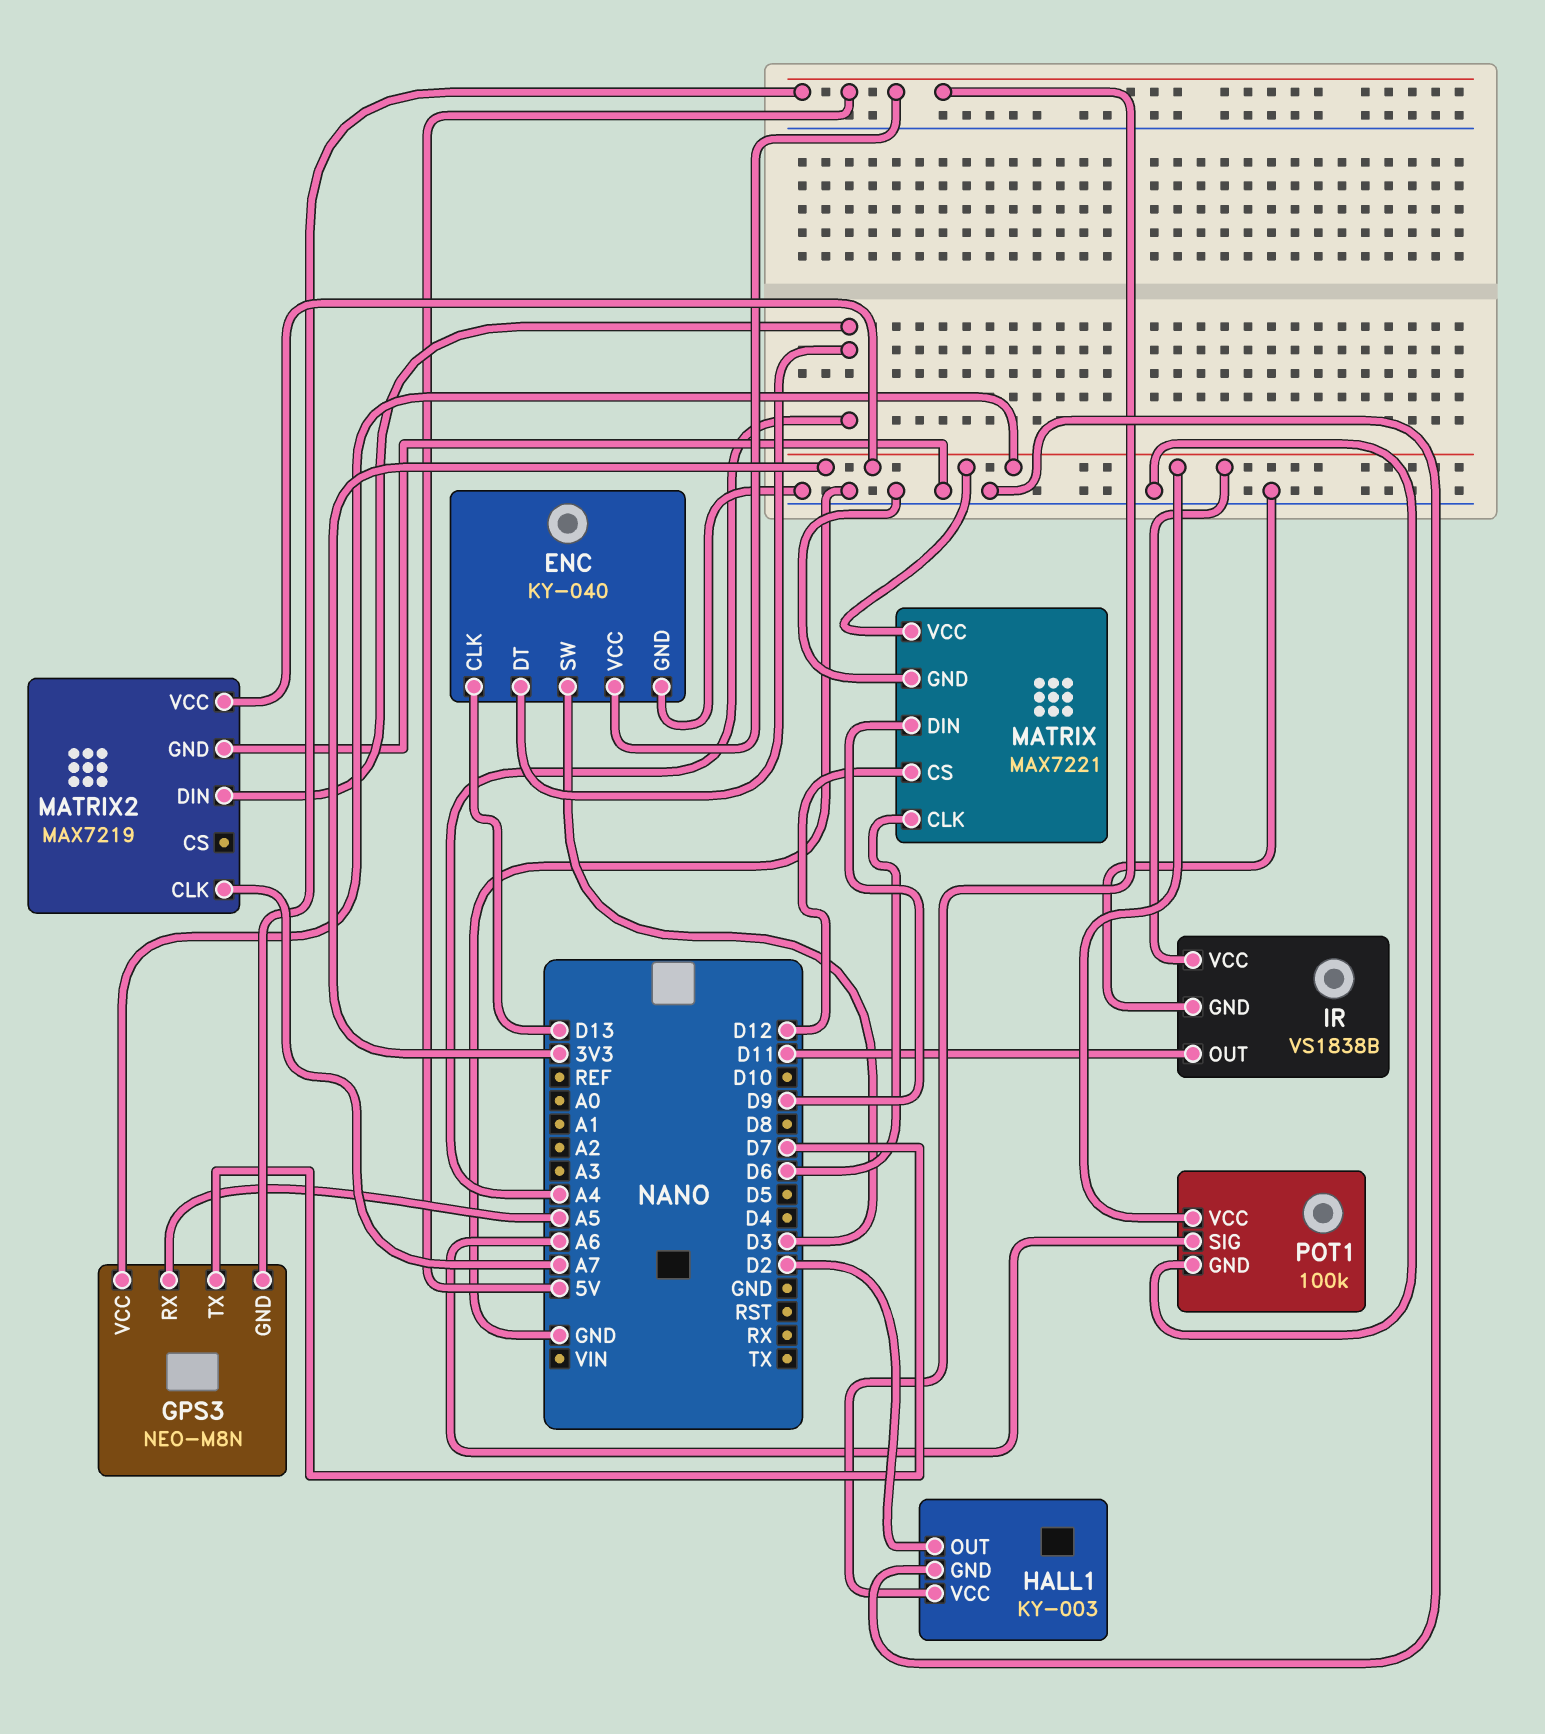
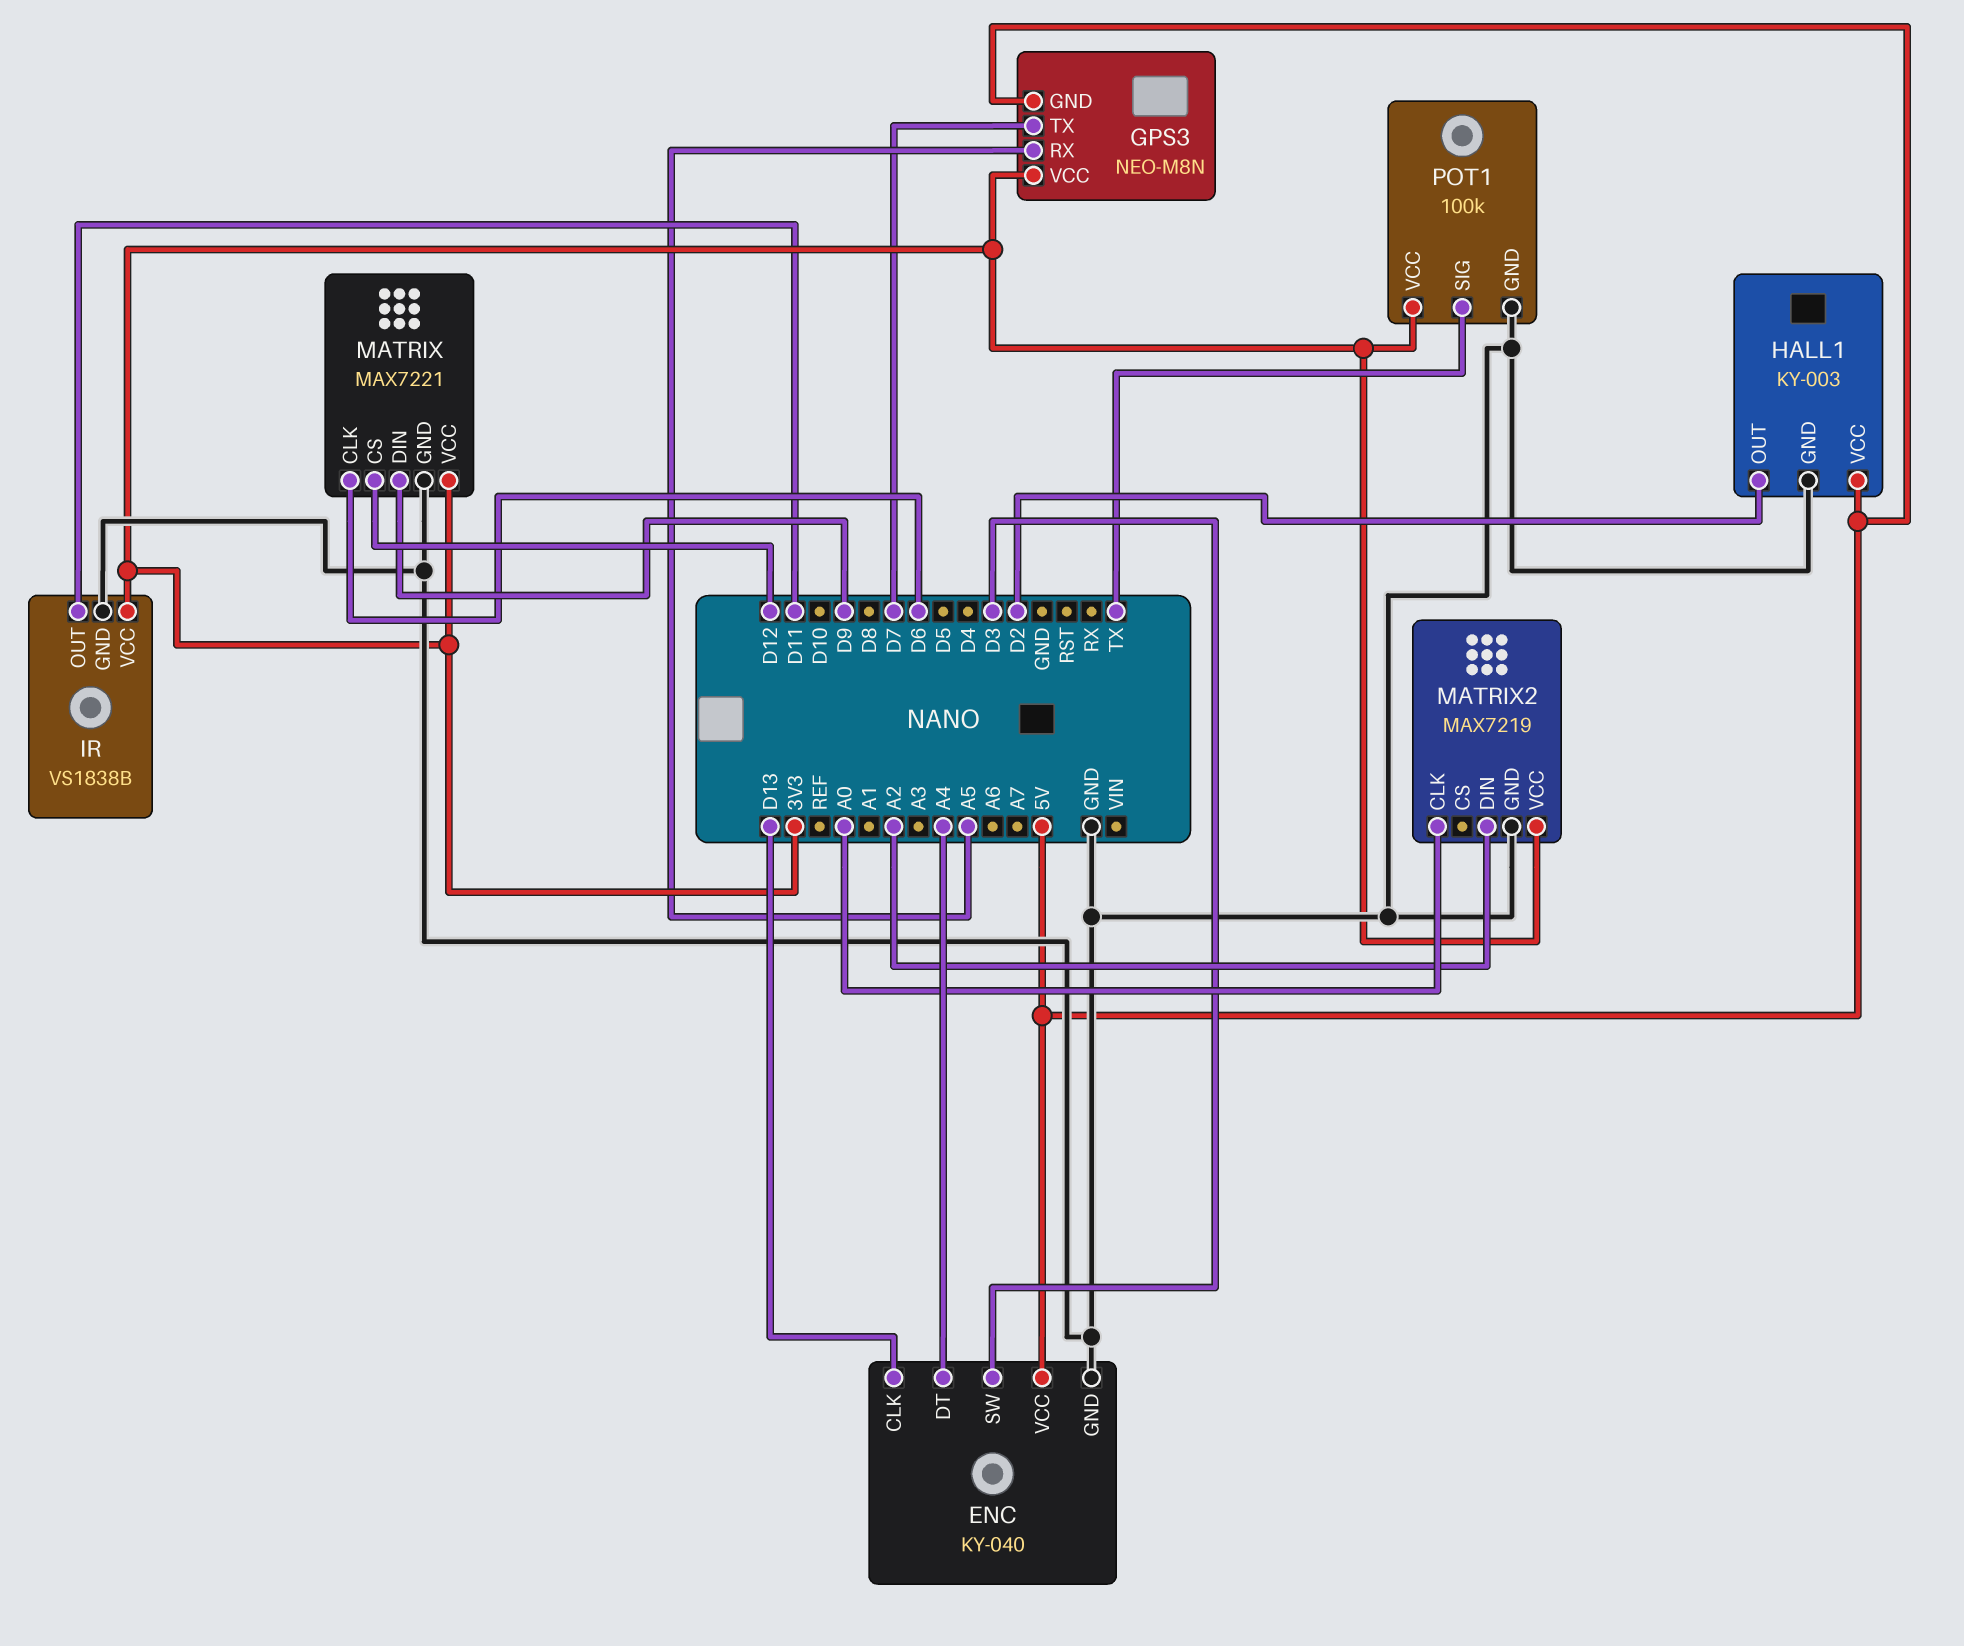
MATRIX2 pin CLK: A7 -> A0
MATRIX2 pin DIN: A4 -> A2
POT1 pin SIG: A6 -> TX

